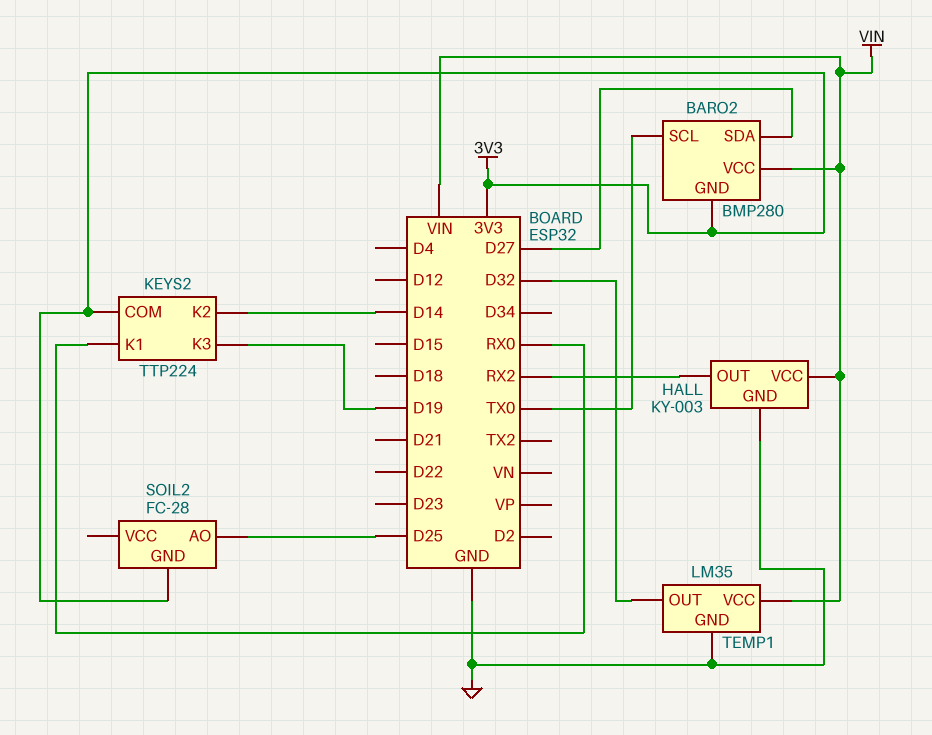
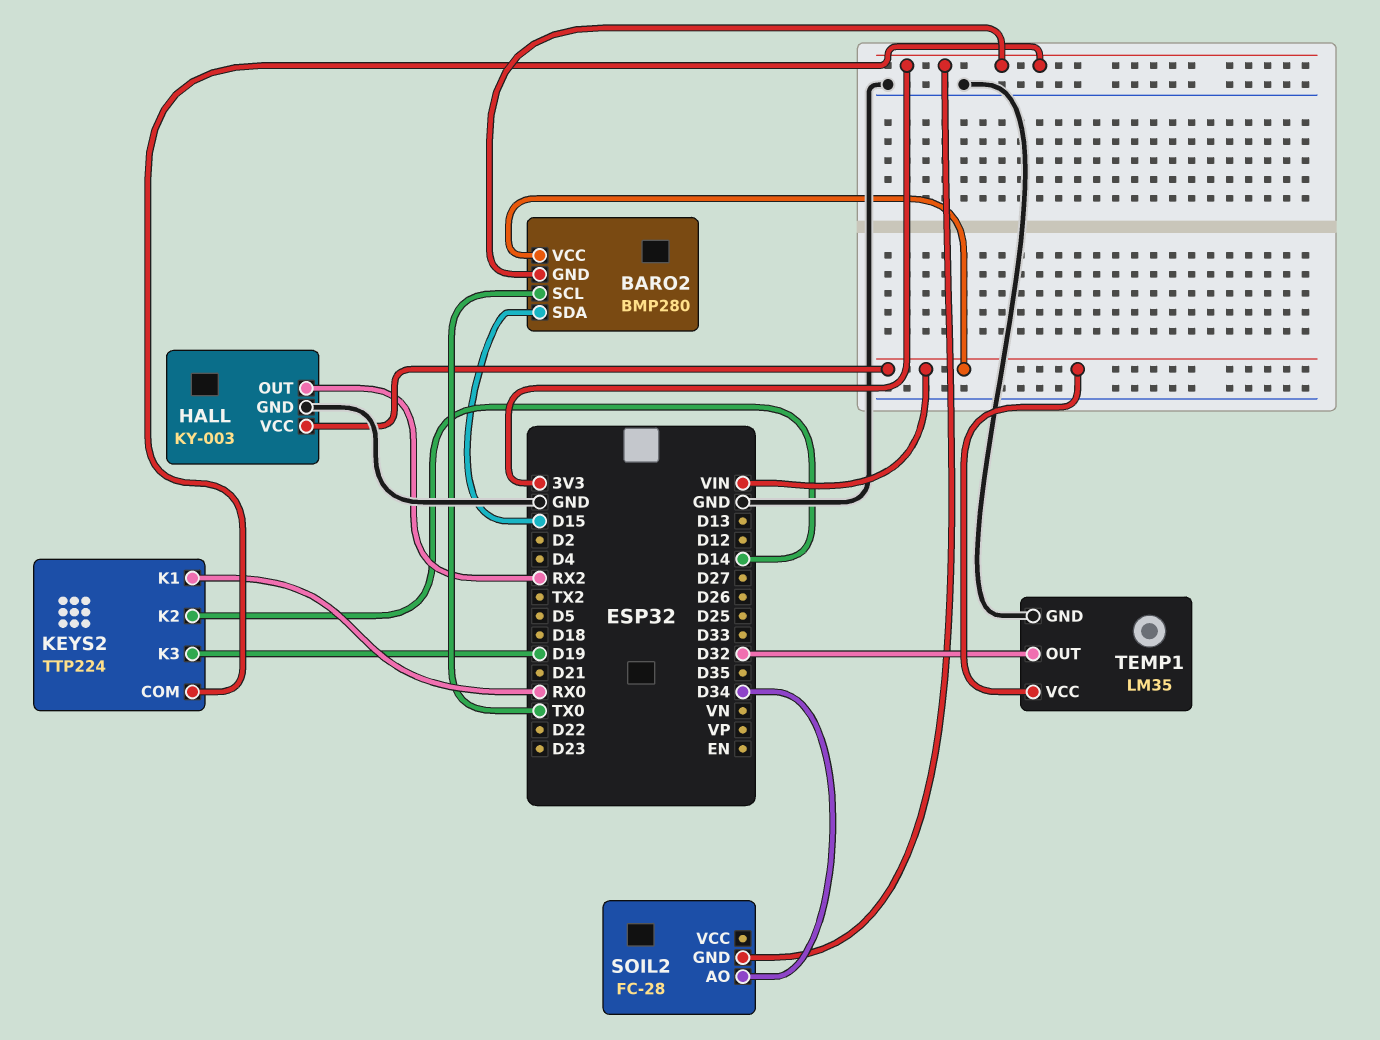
BARO2 pin SDA: D27 -> D15
SOIL2 pin AO: D25 -> D34

